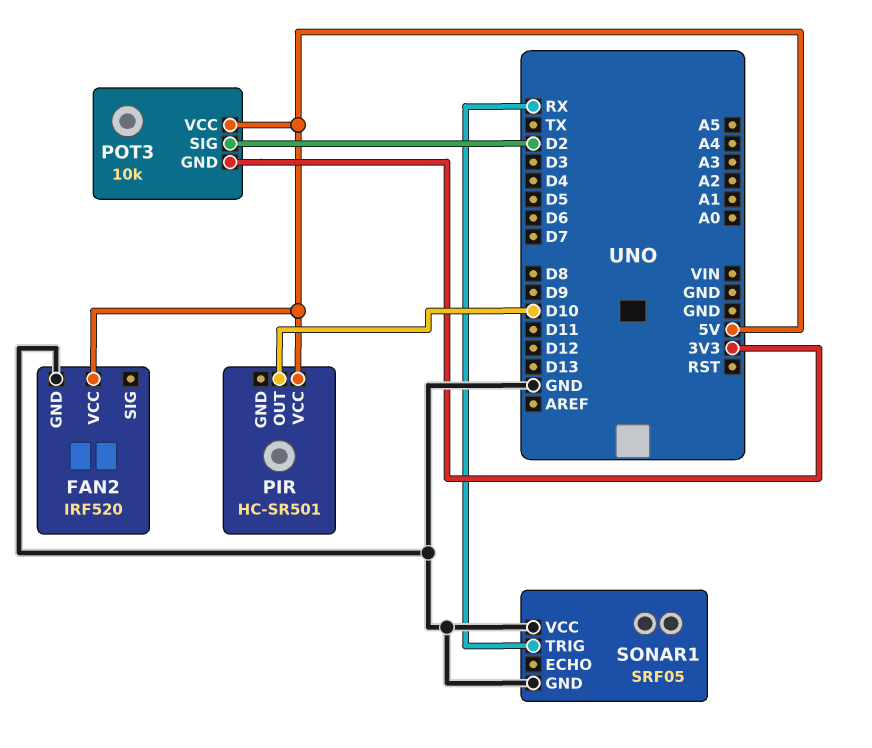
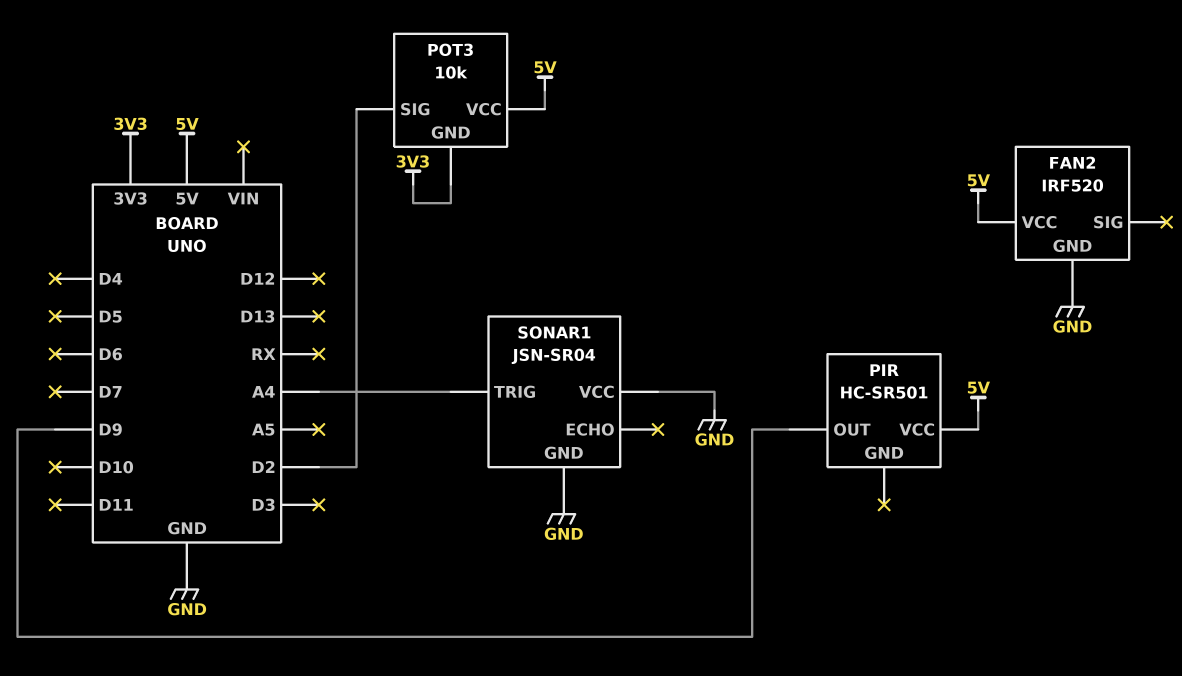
PIR pin OUT: D10 -> D9
SONAR1: SRF05 -> JSN-SR04
SONAR1 pin TRIG: RX -> A4

